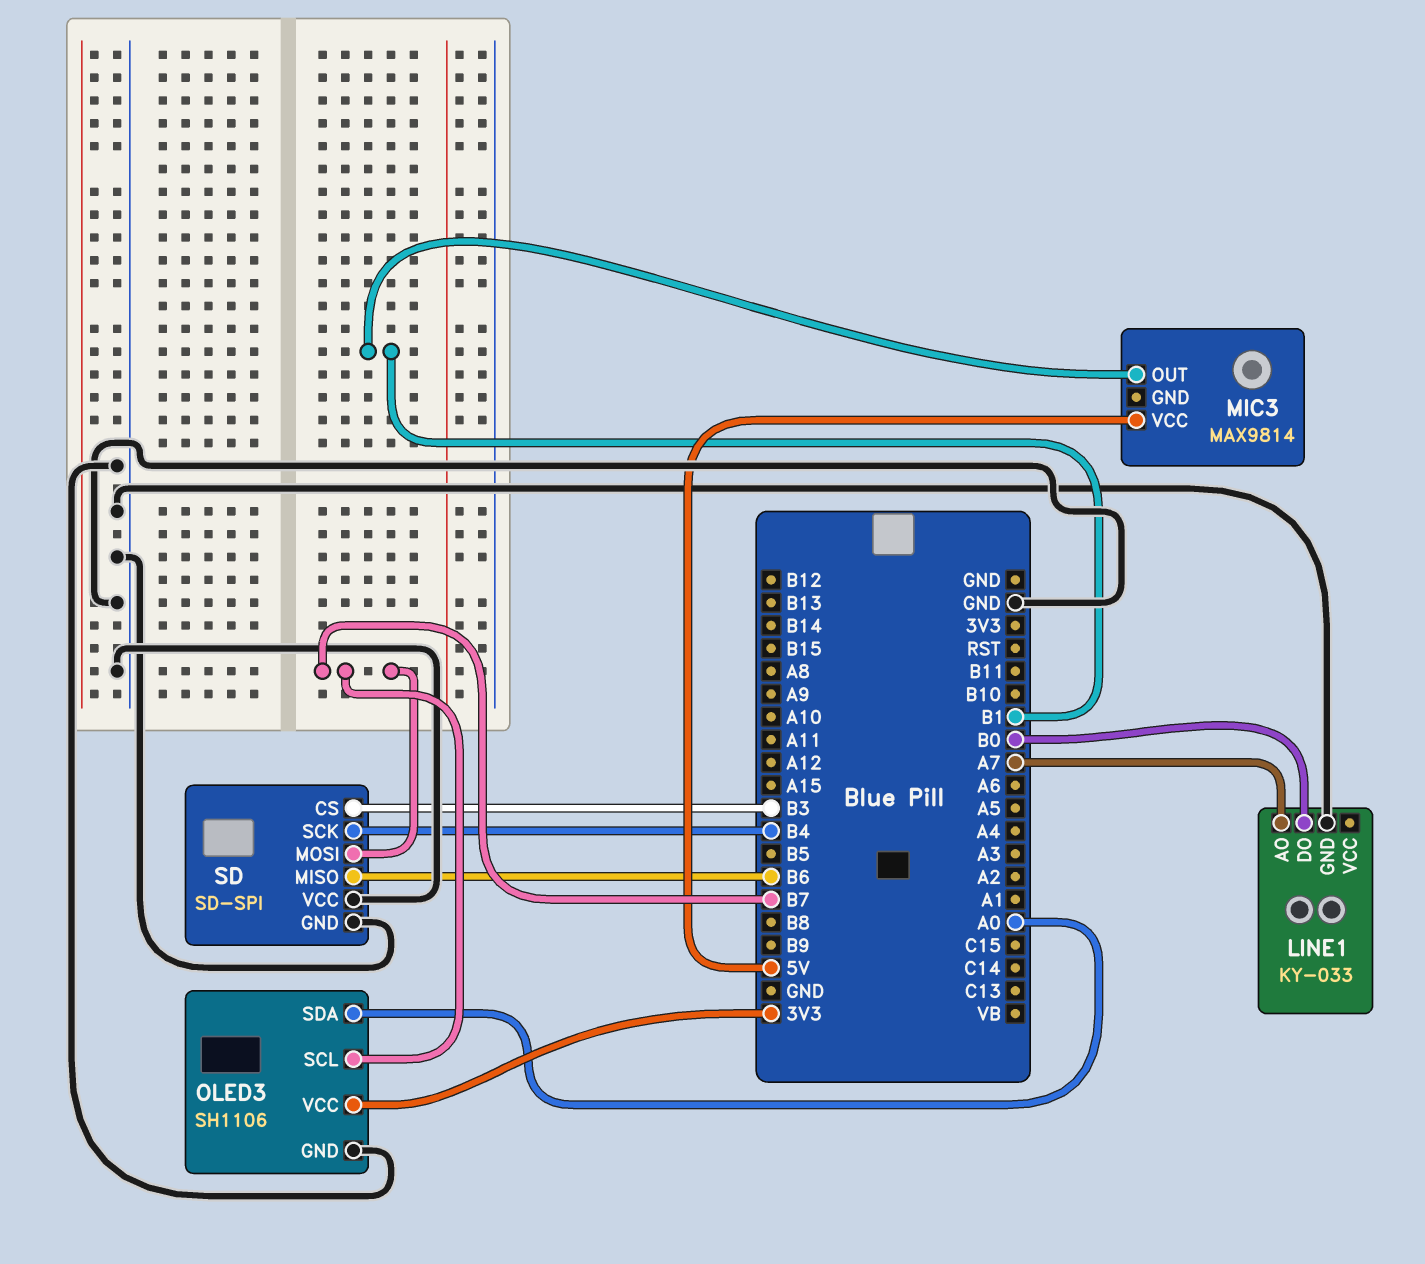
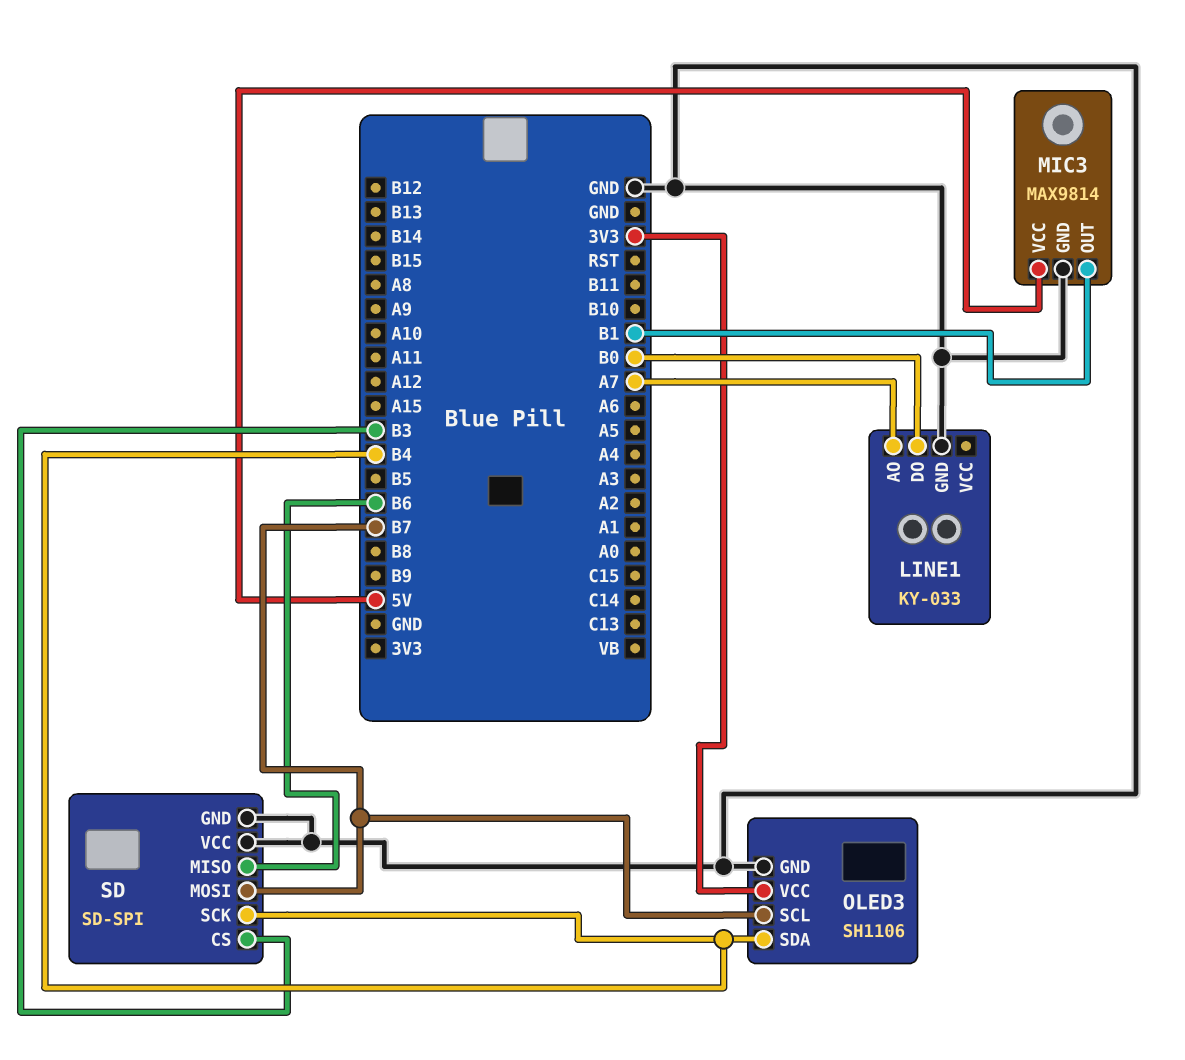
MIC3 pin GND: none -> GND
OLED3 pin SDA: A0 -> B4

